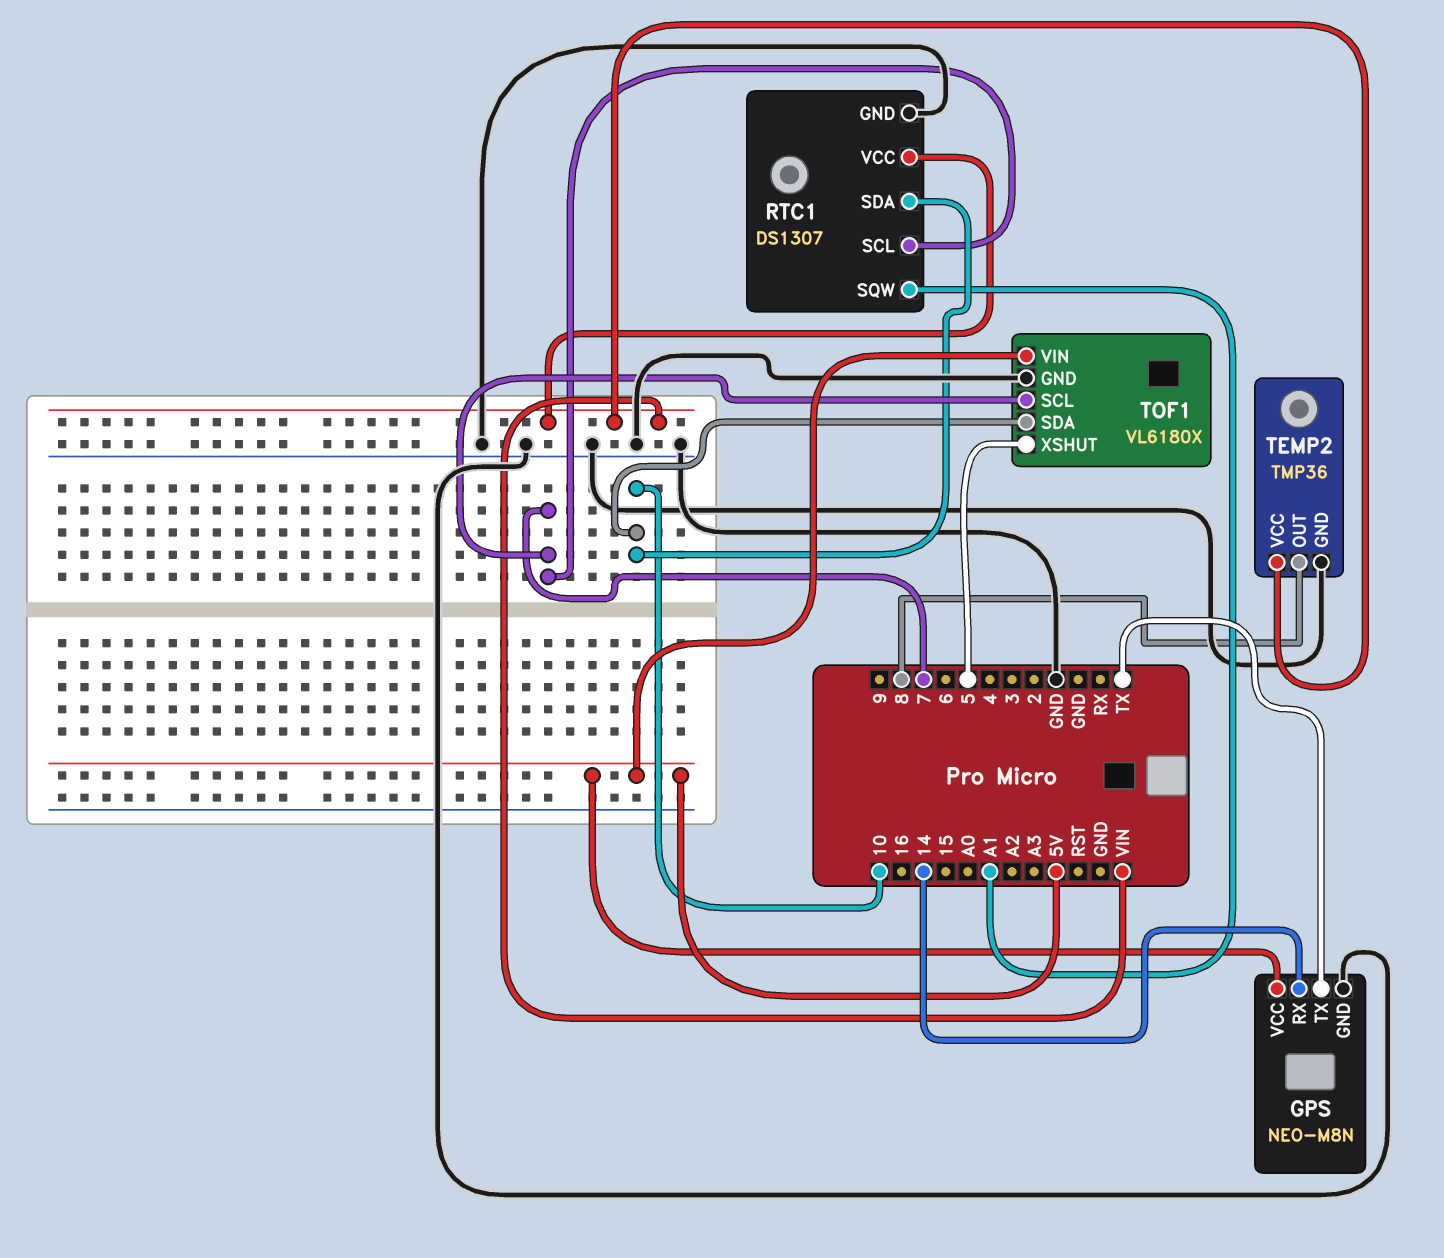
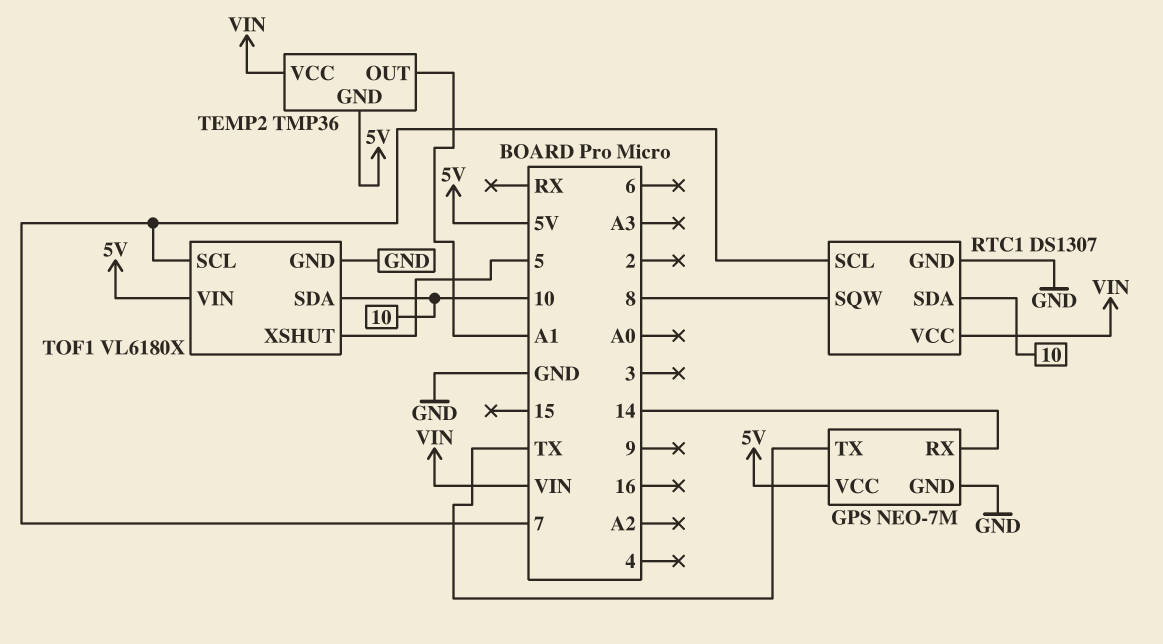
GPS: NEO-M8N -> NEO-7M
RTC1 pin SQW: A1 -> 8
TEMP2 pin GND: GND -> 5V
TEMP2 pin OUT: 8 -> A1

